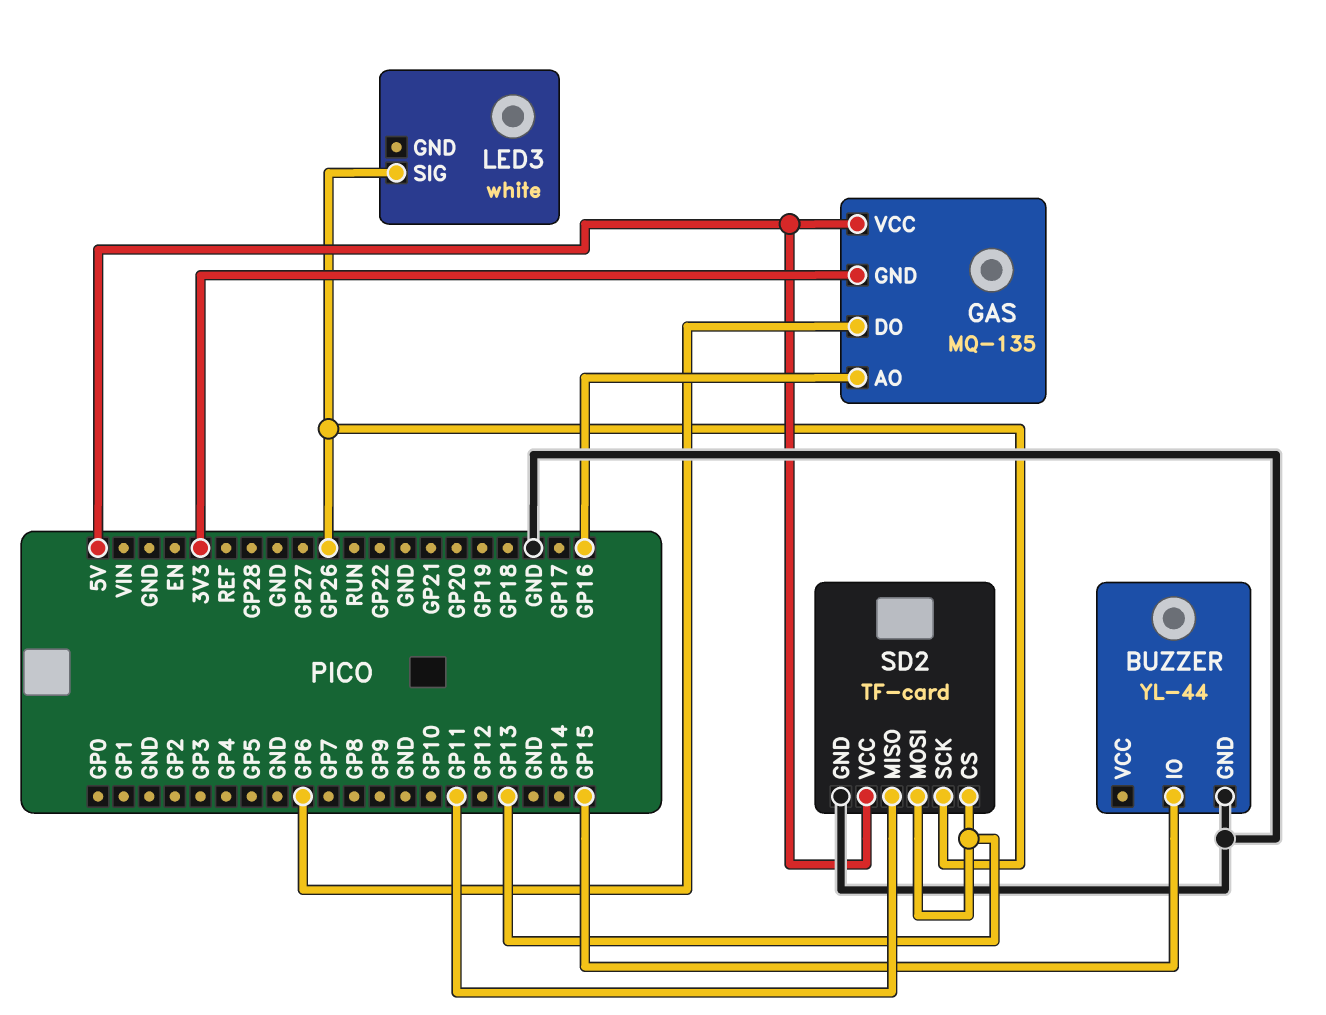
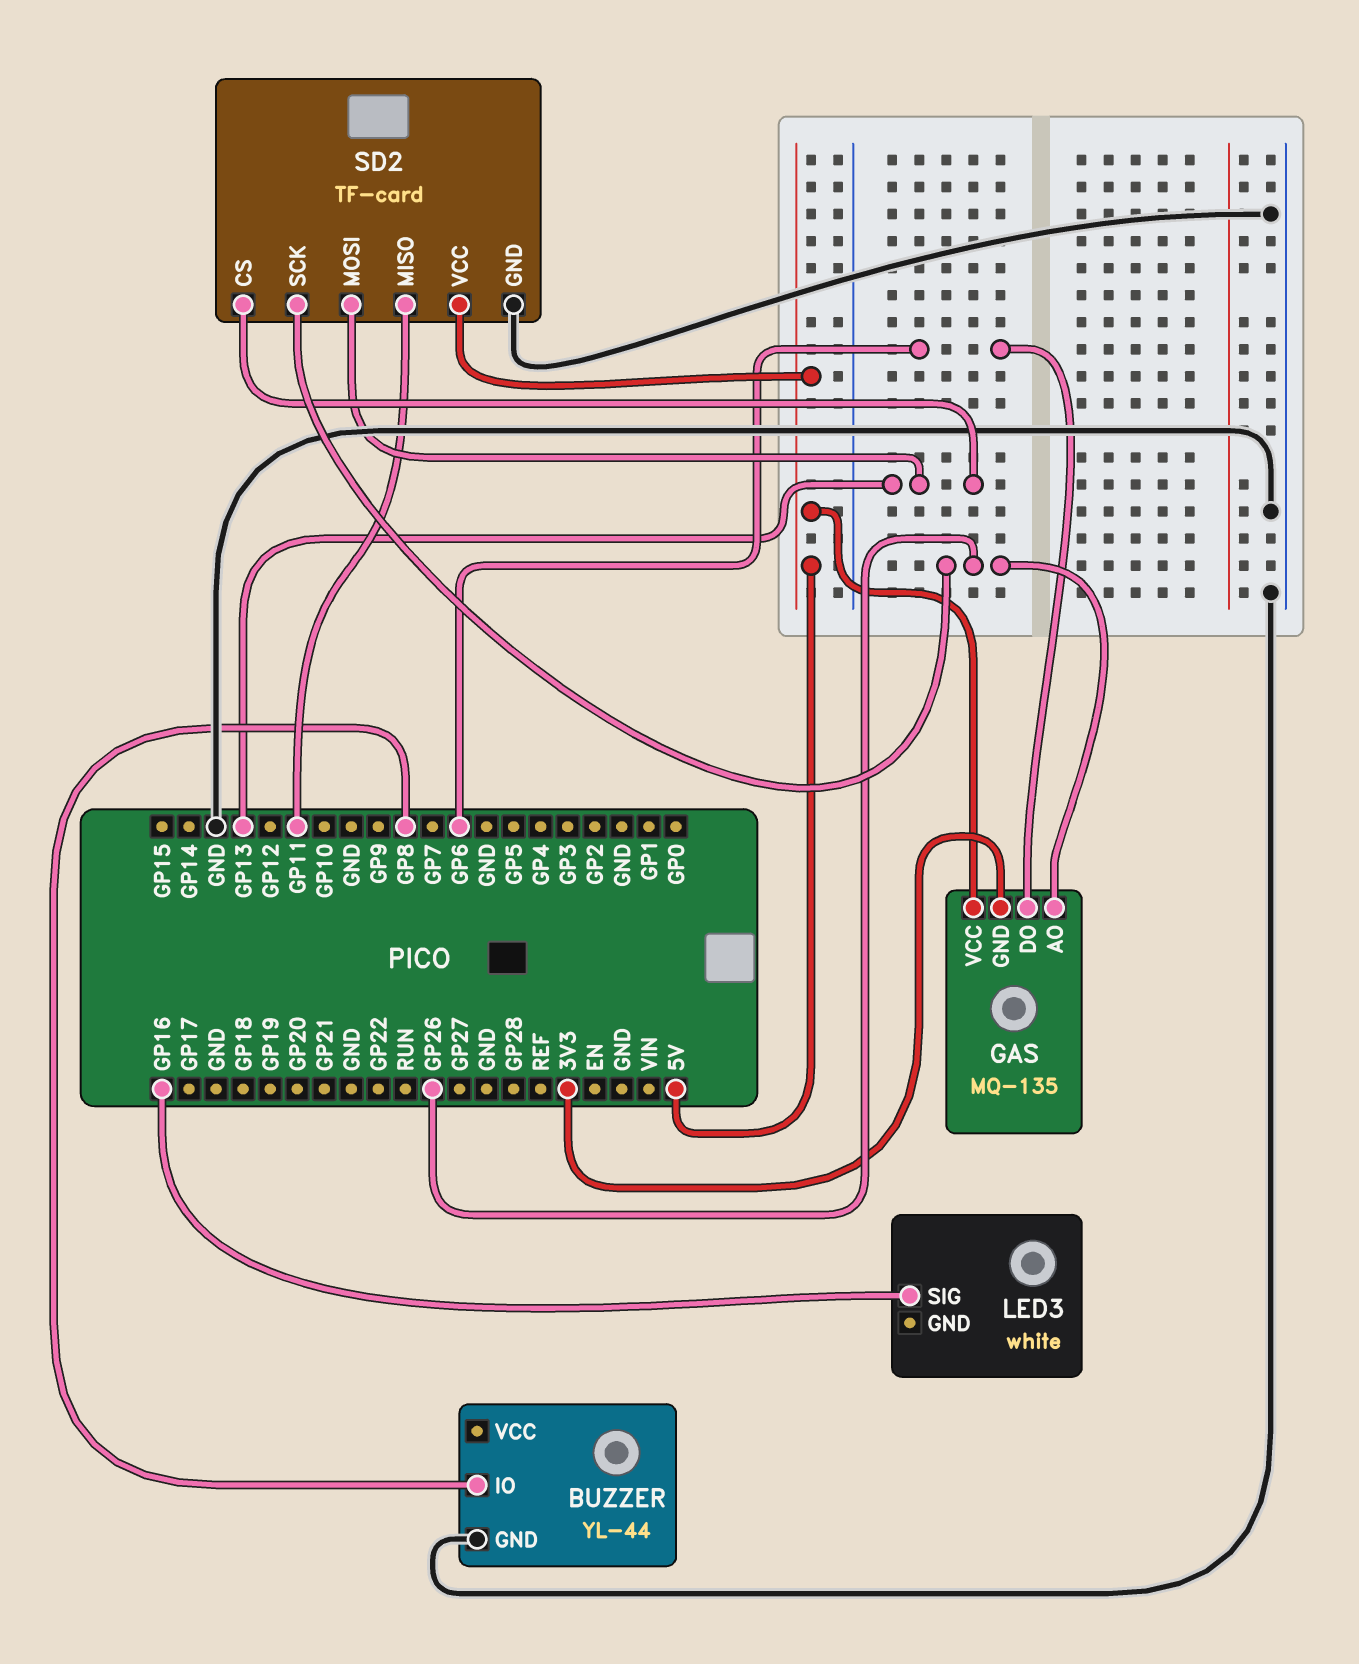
BUZZER pin IO: GP15 -> GP8
GAS pin AO: GP16 -> GP26
LED3 pin SIG: GP26 -> GP16

